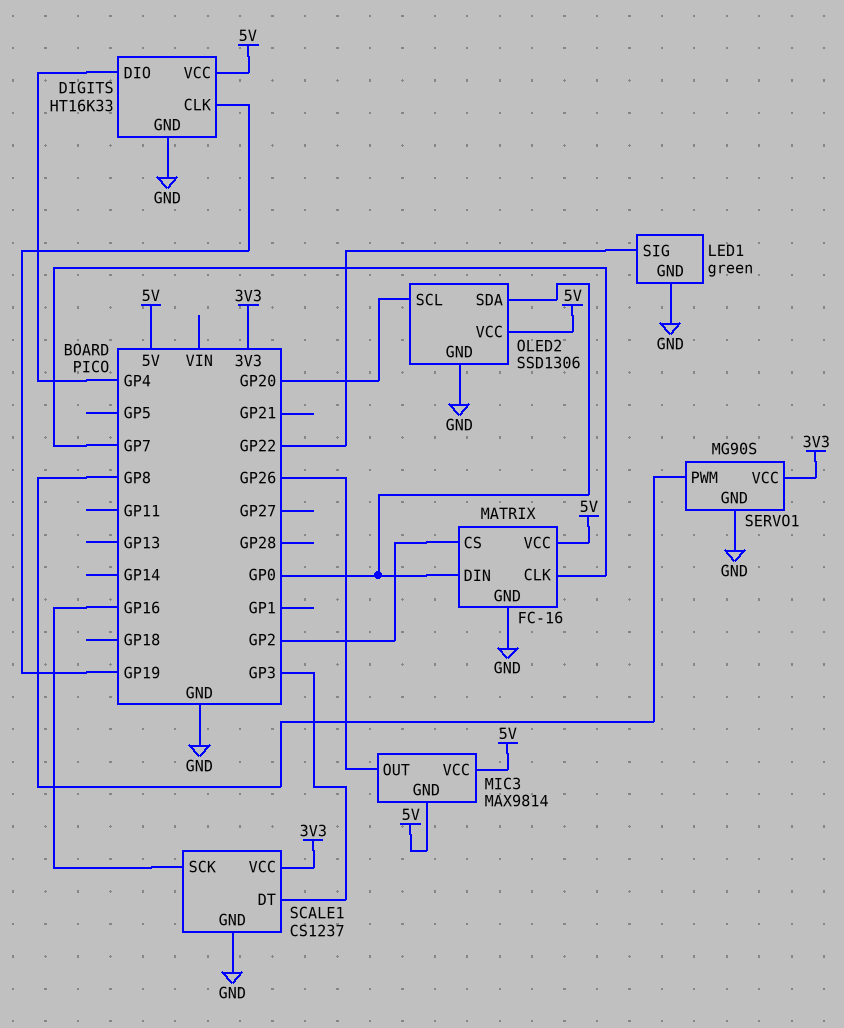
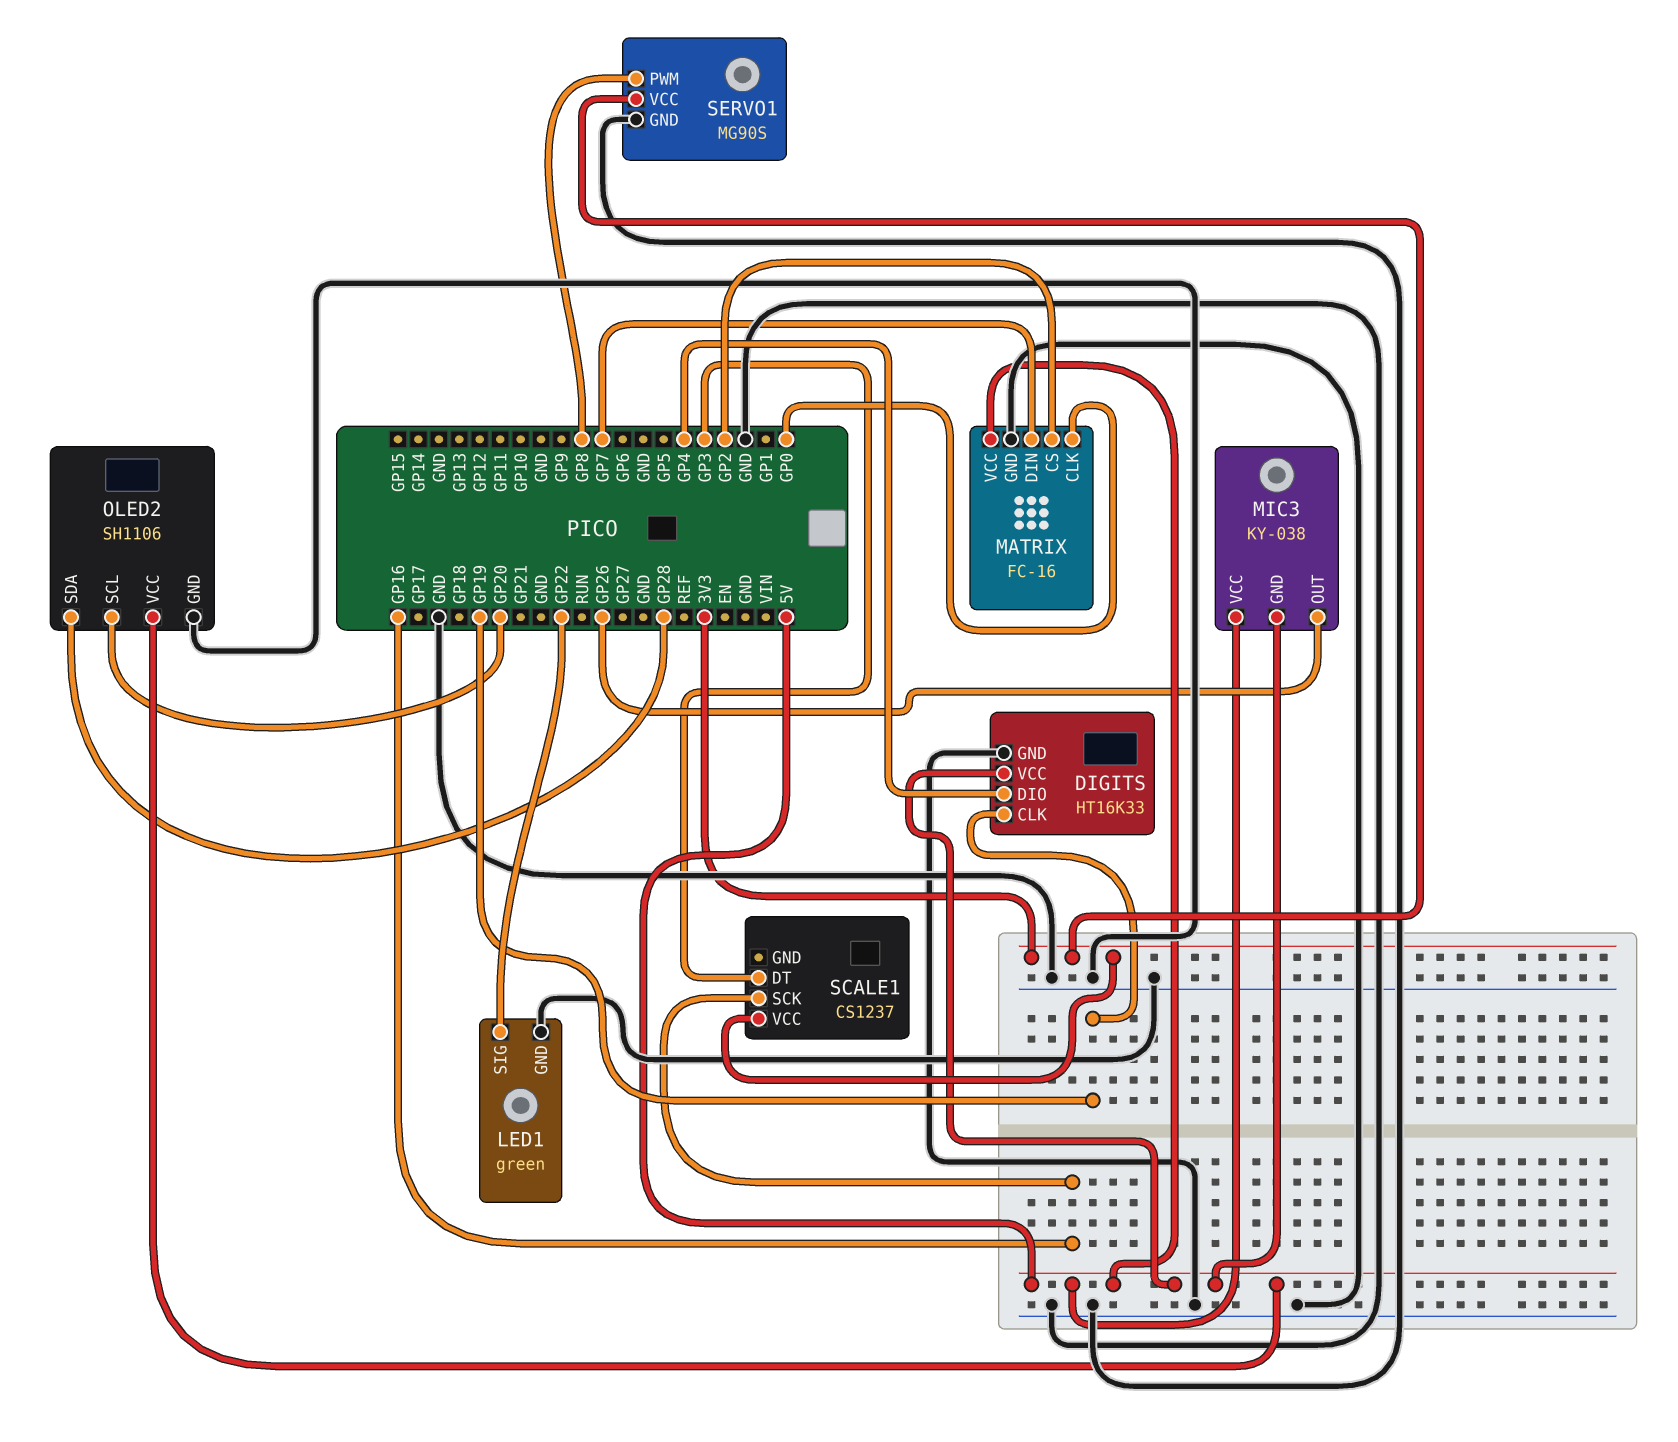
MATRIX pin CLK: GP7 -> GP0
MATRIX pin DIN: GP0 -> GP7
MIC3: MAX9814 -> KY-038
OLED2: SSD1306 -> SH1106
OLED2 pin SDA: GP0 -> GP28
SCALE1 pin GND: GND -> none

